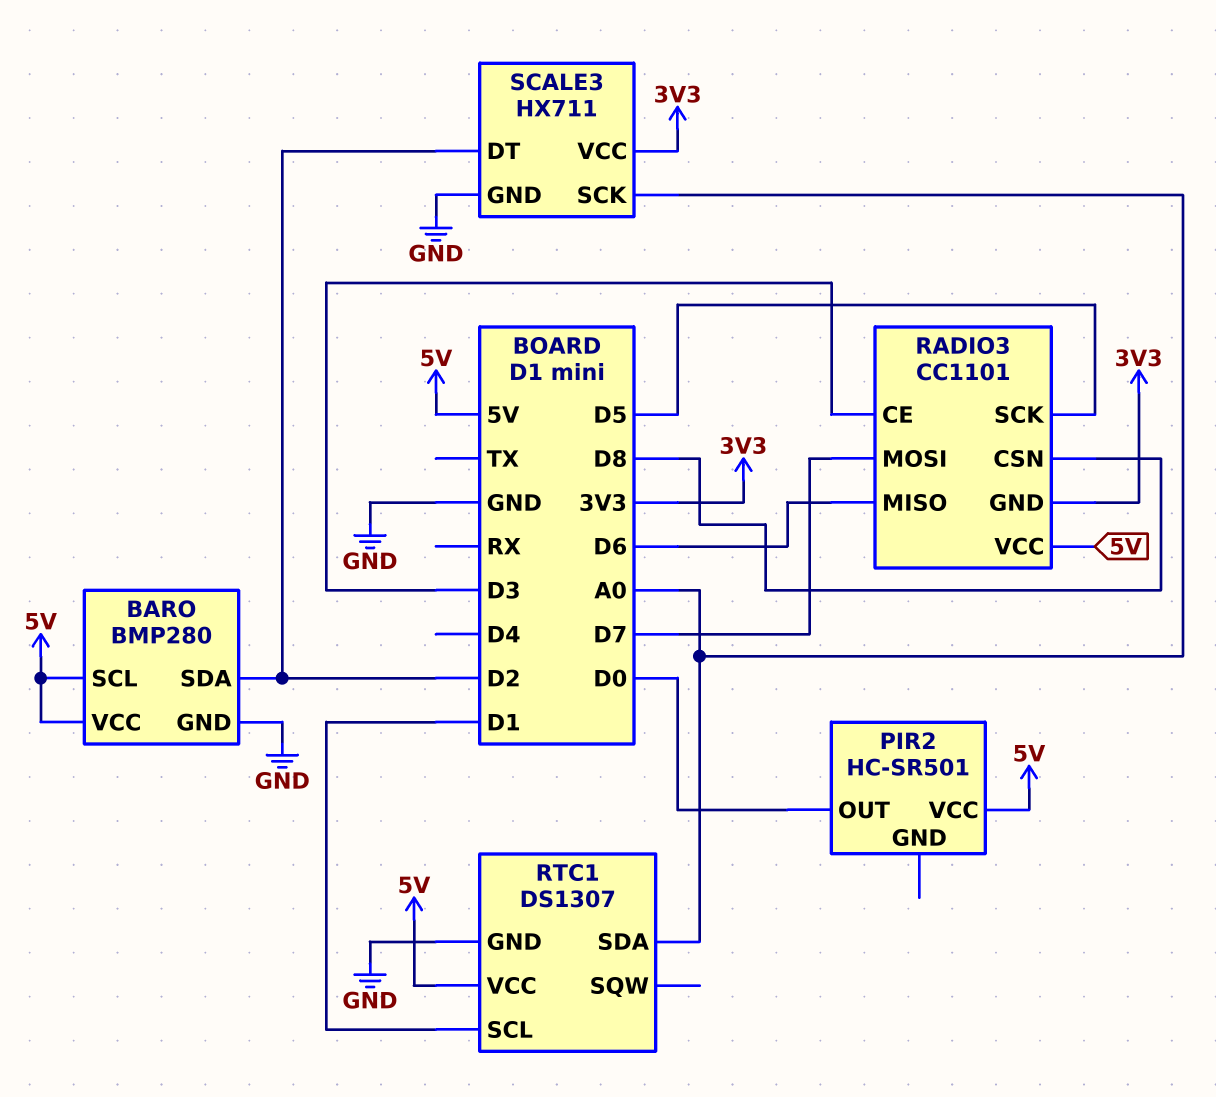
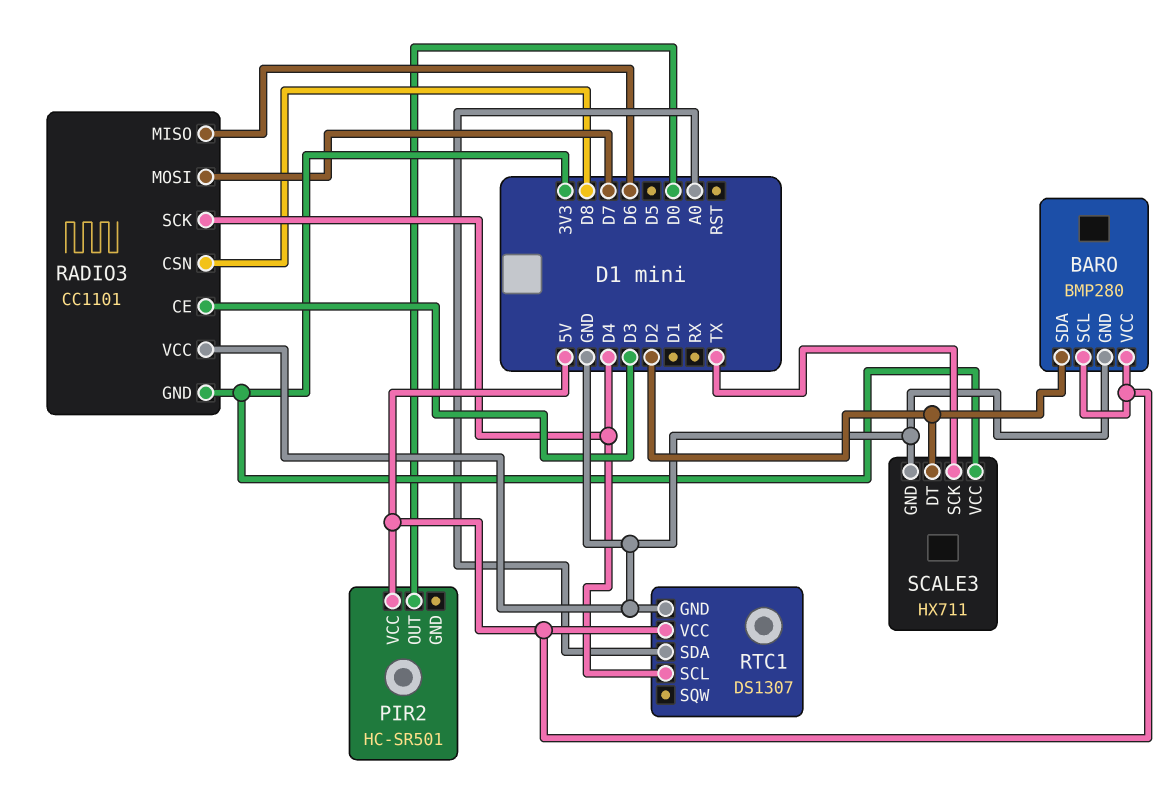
RADIO3 pin SCK: D5 -> D4
RADIO3 pin VCC: 5V -> GND
RTC1 pin SCL: D1 -> D4
SCALE3 pin SCK: A0 -> TX

